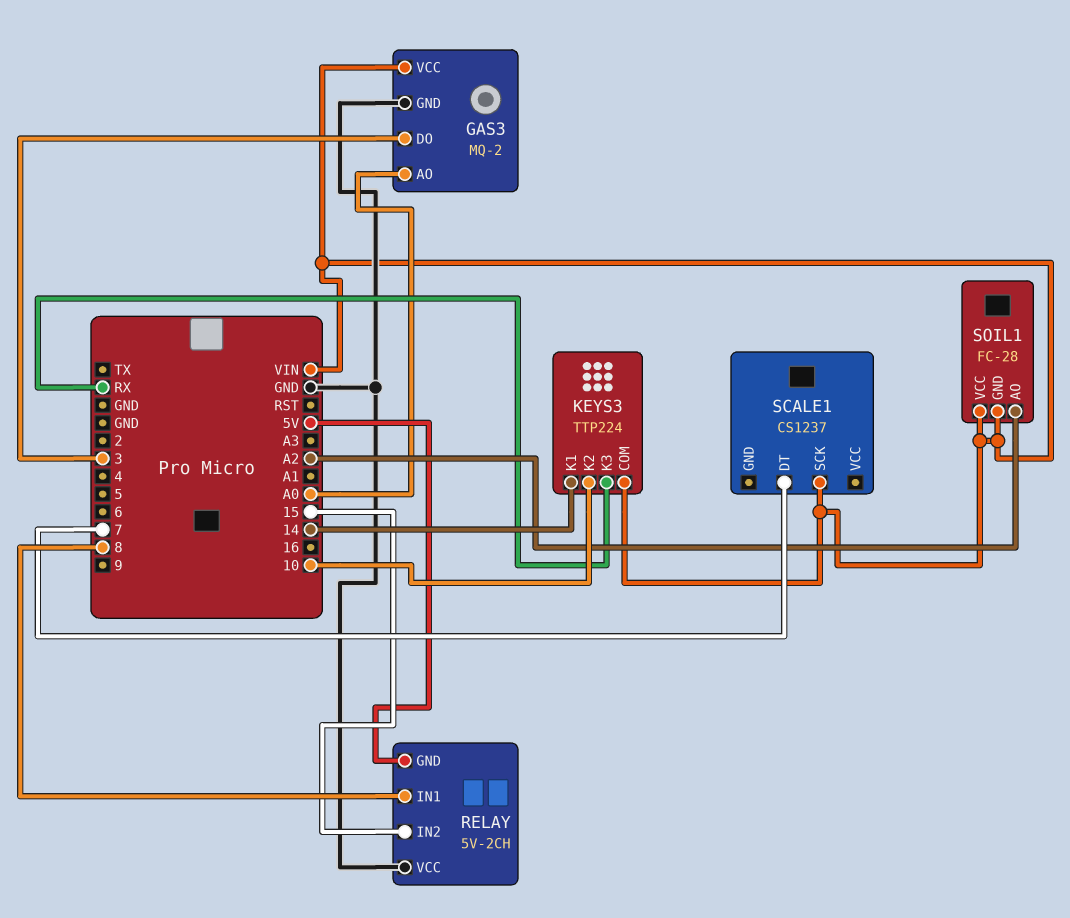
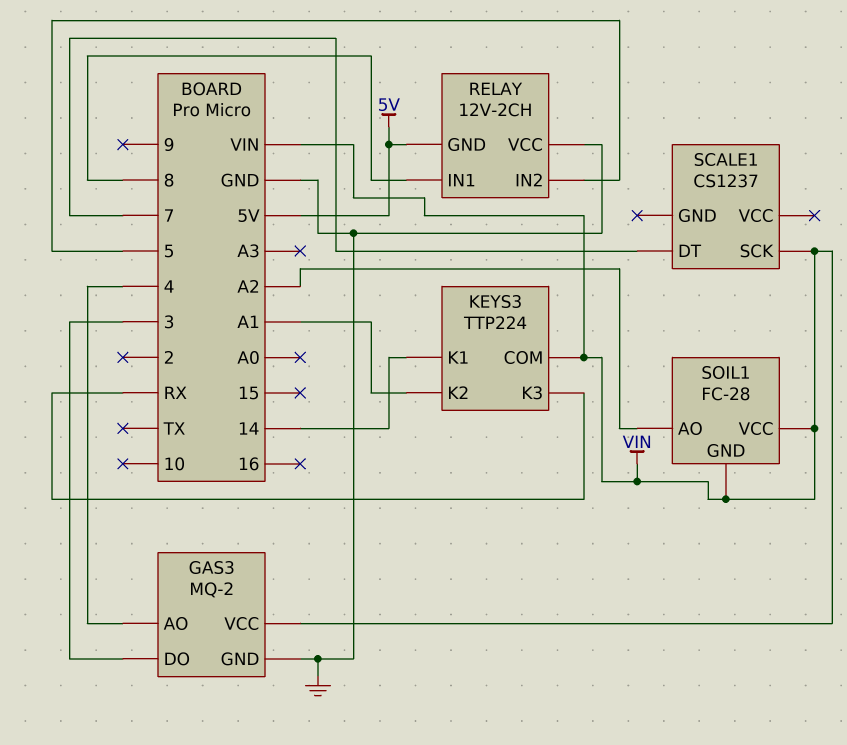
GAS3 pin AO: A0 -> 4
KEYS3 pin K2: 10 -> A1
RELAY: 5V-2CH -> 12V-2CH
RELAY pin IN2: 15 -> 5

